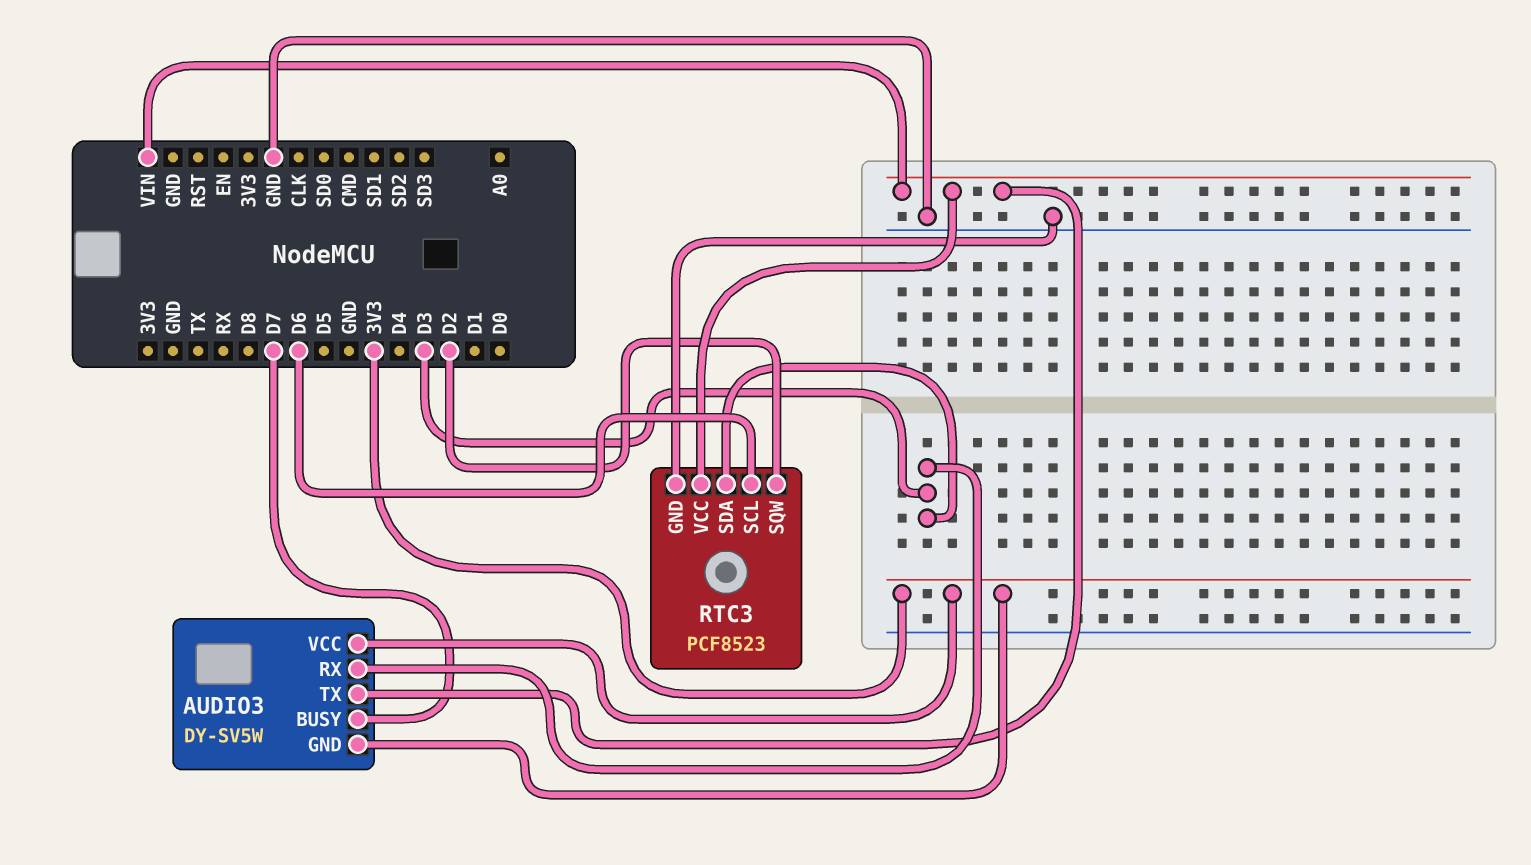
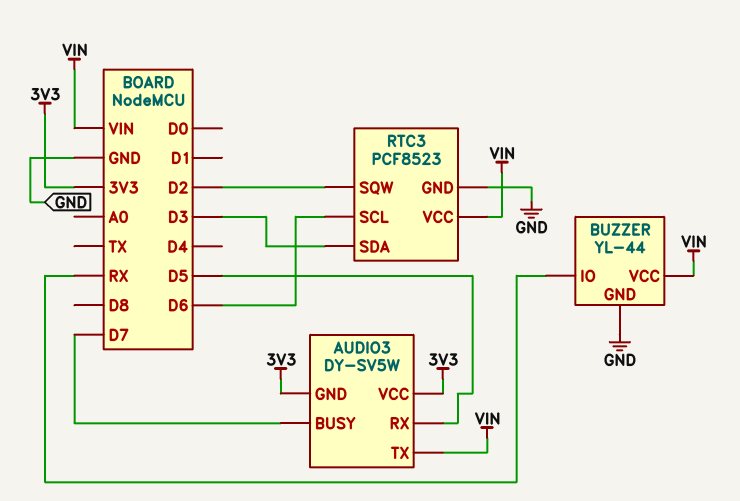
AUDIO3 pin RX: D3 -> D5
BUZZER: none -> YL-44
BUZZER pin GND: none -> GND
BUZZER pin IO: none -> RX
BUZZER pin VCC: none -> VIN

